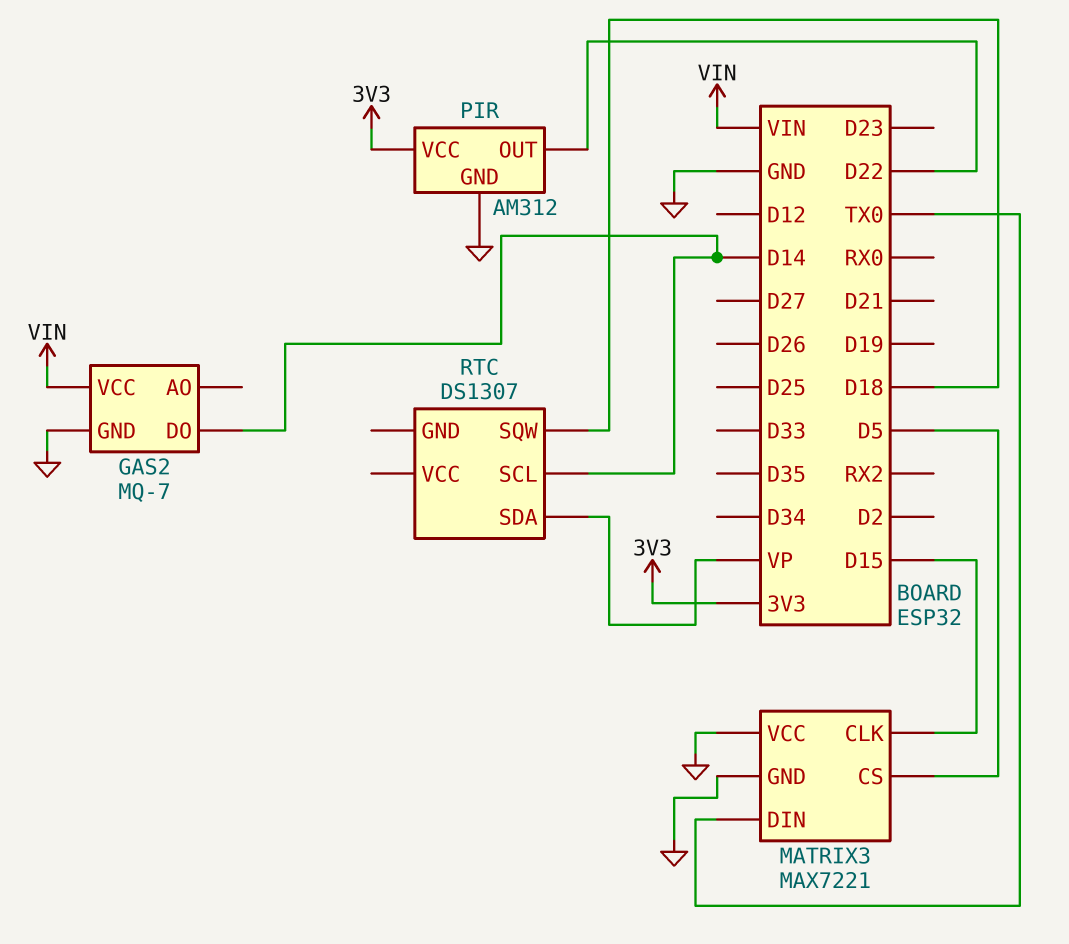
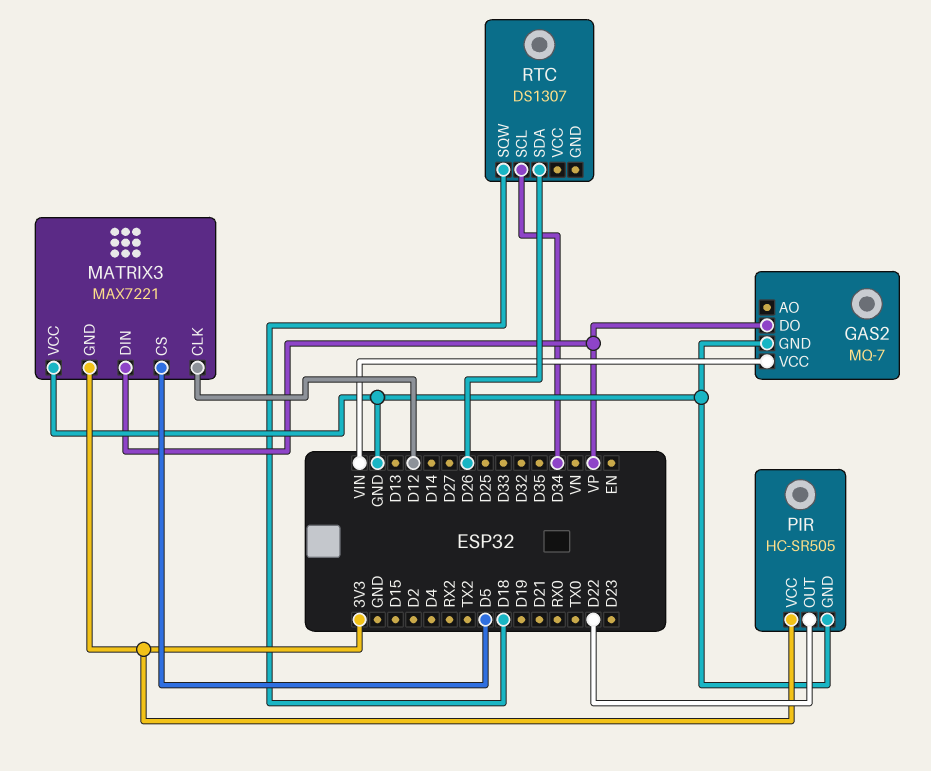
GAS2 pin DO: D14 -> VP
MATRIX3 pin CLK: D15 -> D12
MATRIX3 pin DIN: TX0 -> VP
MATRIX3 pin GND: GND -> 3V3
PIR: AM312 -> HC-SR505
RTC pin SCL: D14 -> D34
RTC pin SDA: VP -> D26

